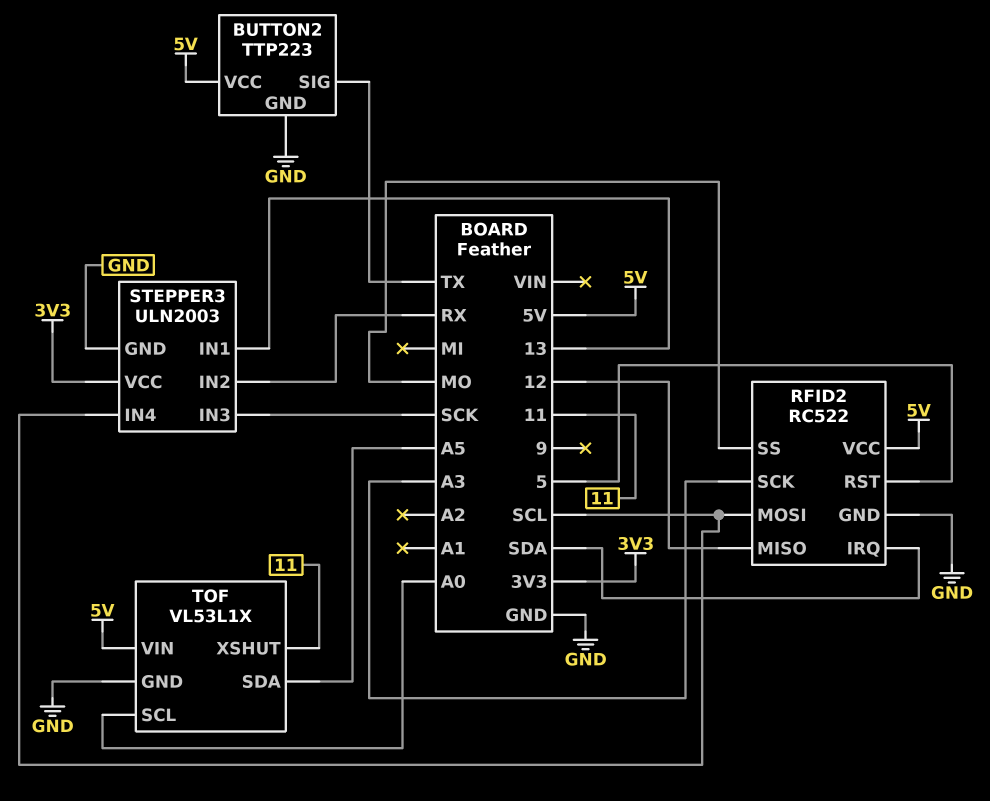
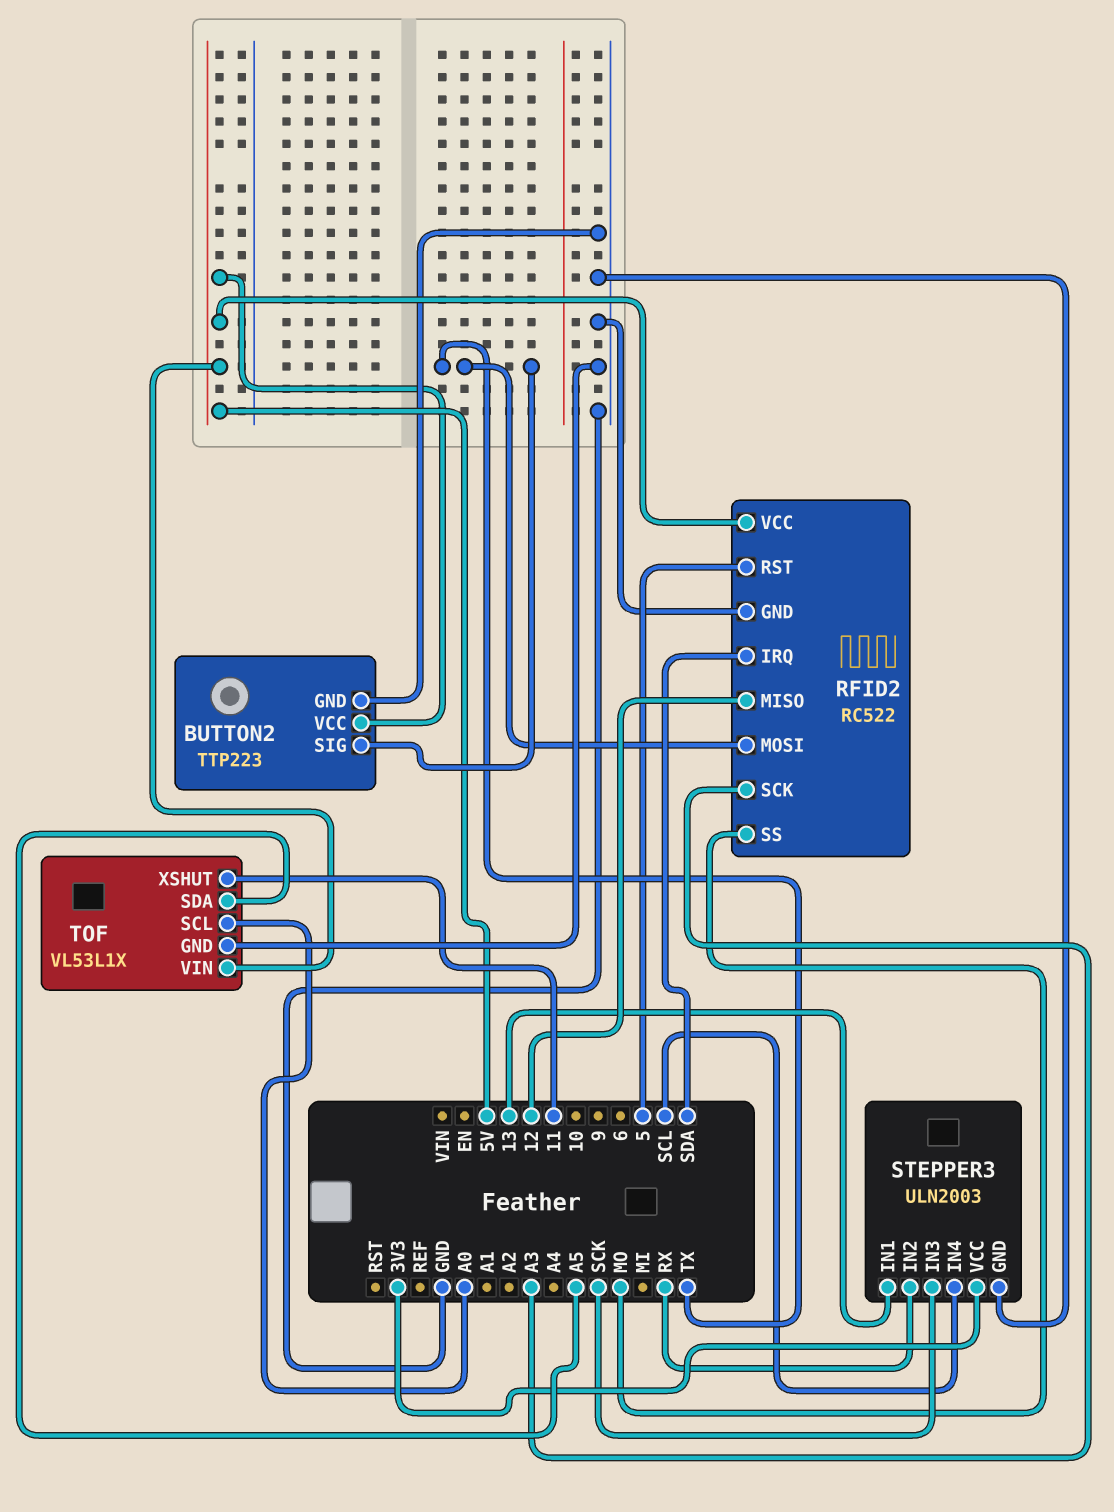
RFID2 pin MOSI: SCL -> TX

